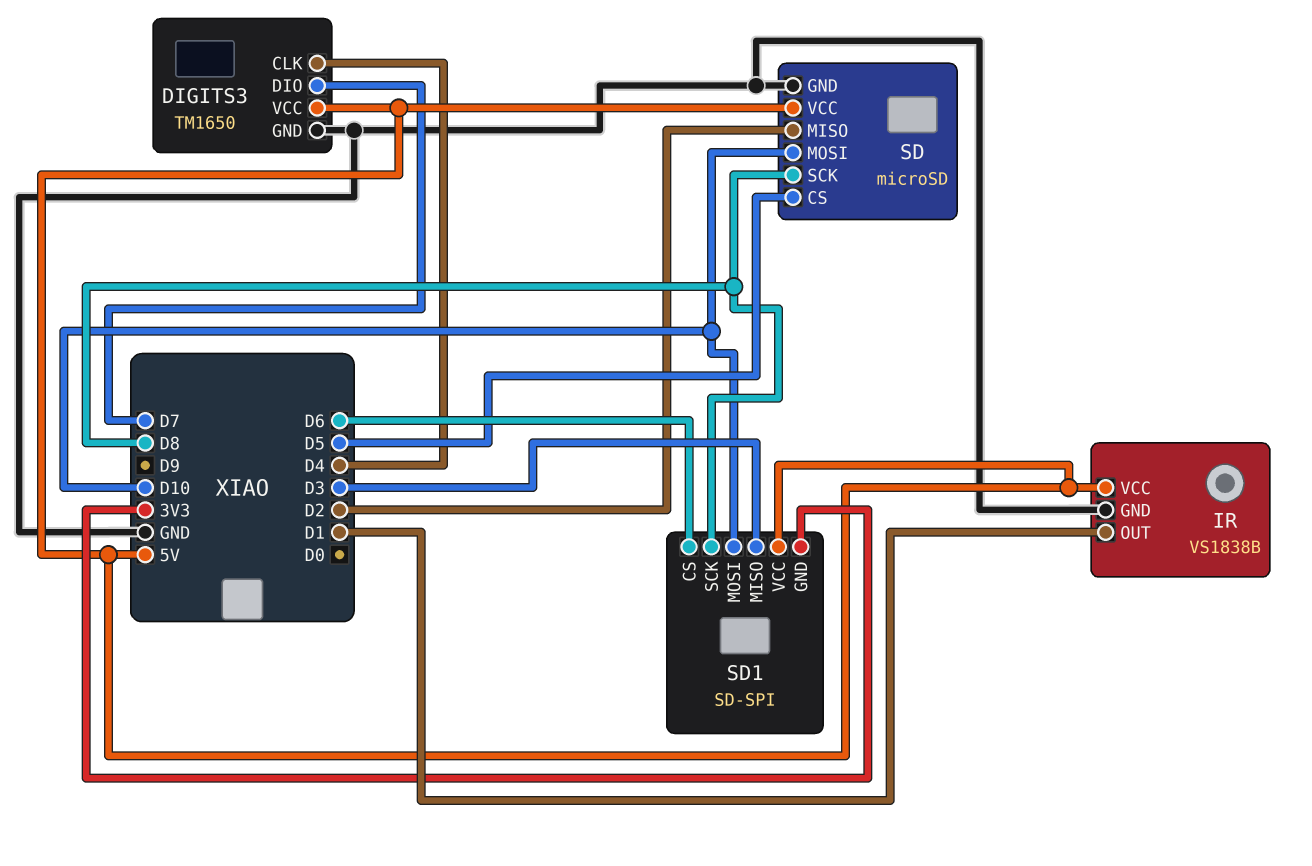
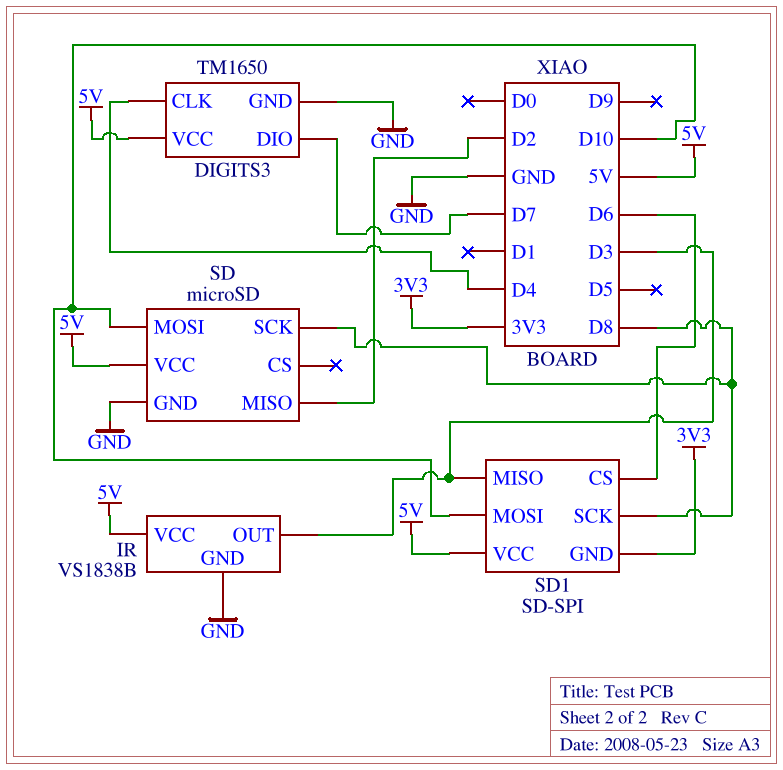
IR pin OUT: D1 -> D3
SD pin CS: D5 -> none

